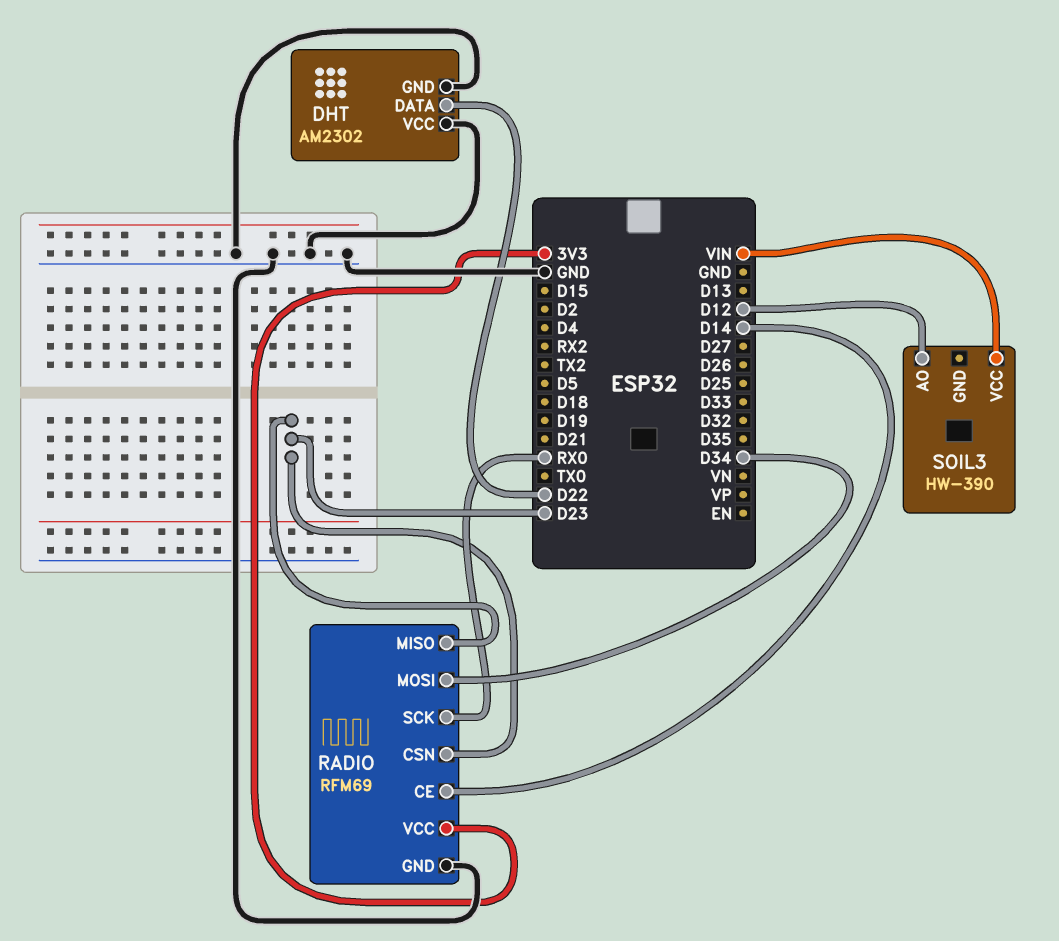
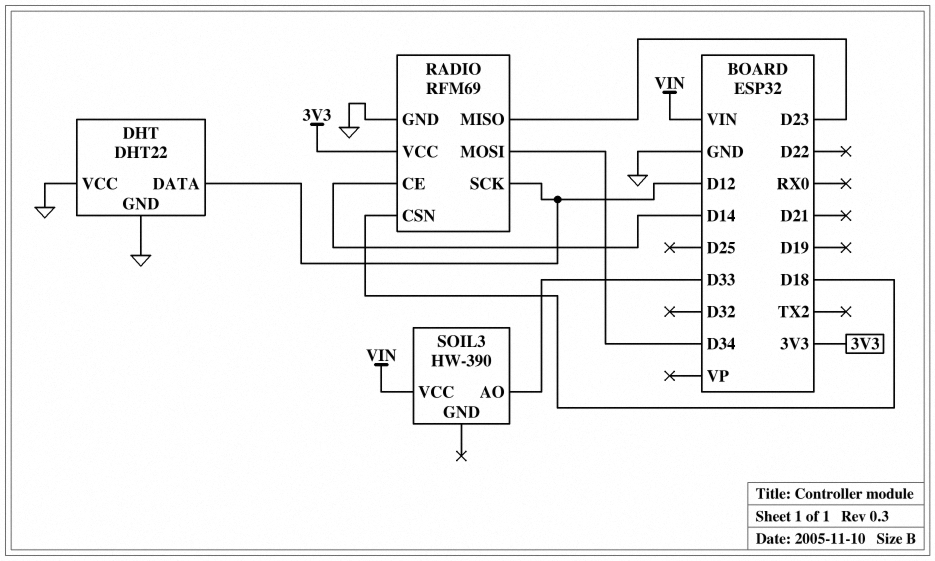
DHT: AM2302 -> DHT22
DHT pin DATA: D22 -> D12
RADIO pin CSN: D23 -> D18
RADIO pin SCK: RX0 -> D12
SOIL3 pin AO: D12 -> D33

